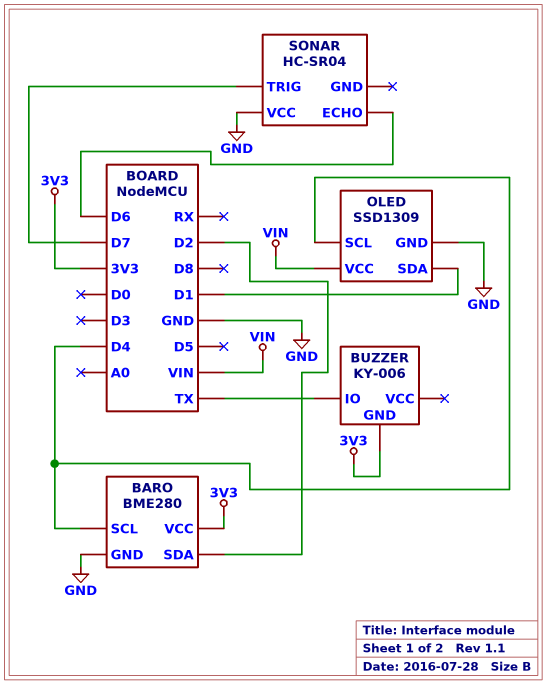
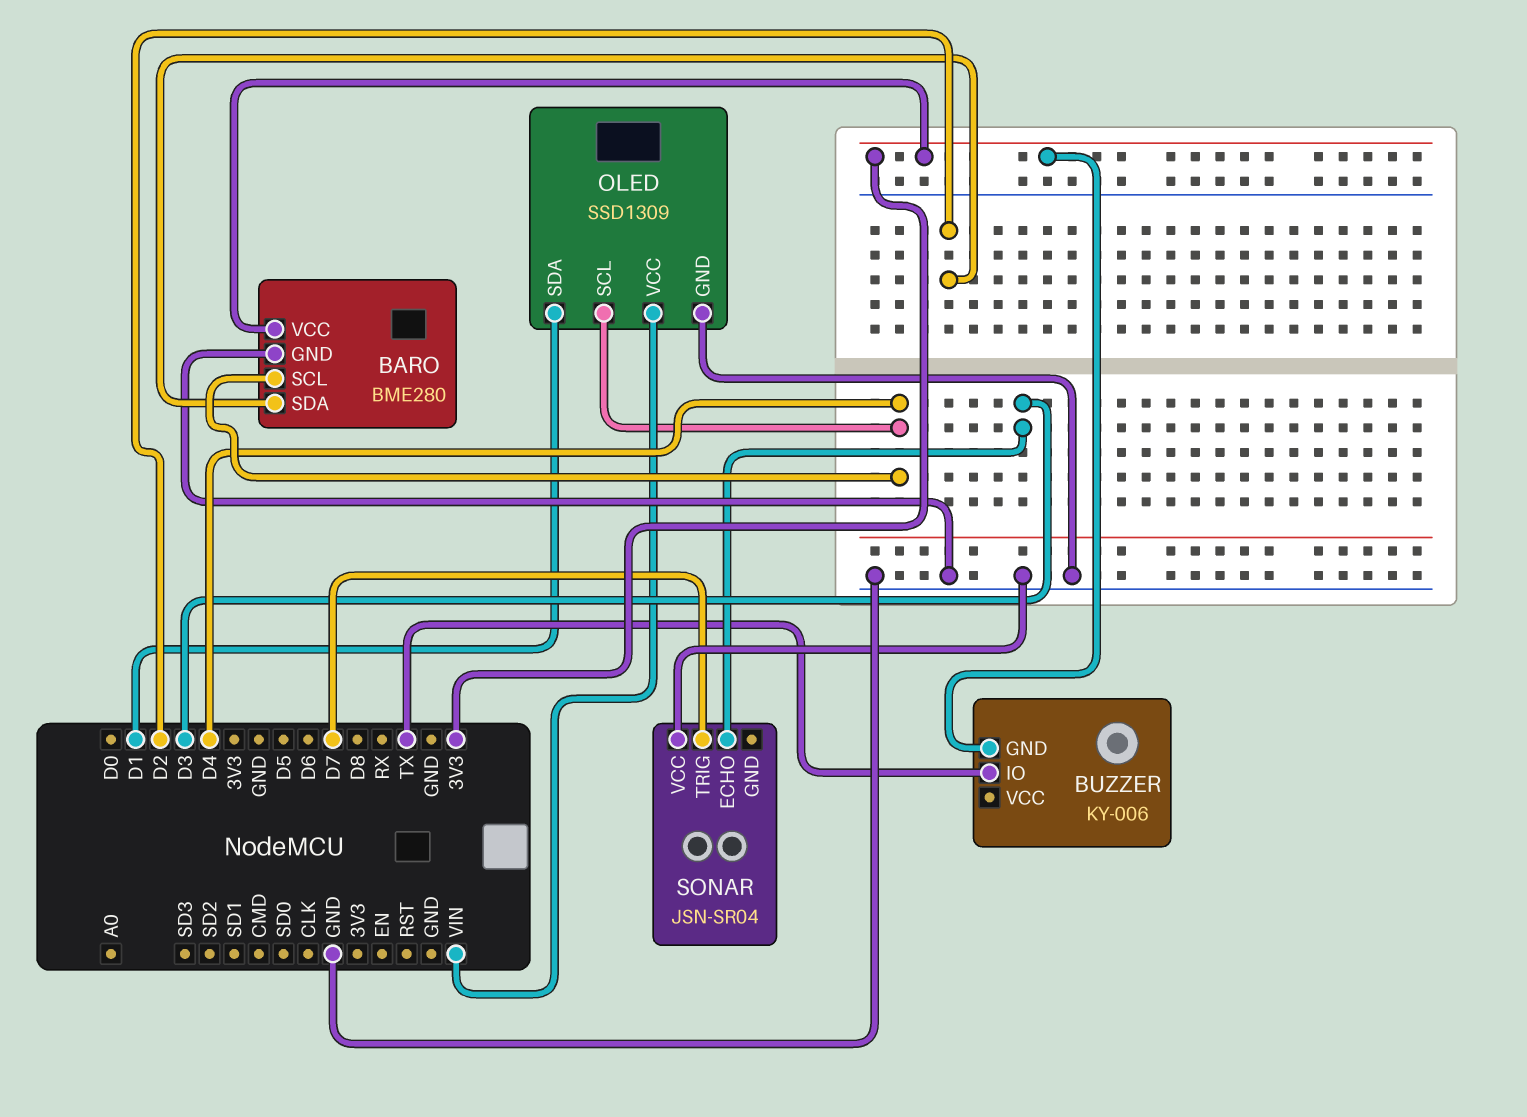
SONAR: HC-SR04 -> JSN-SR04
SONAR pin ECHO: D6 -> D3

